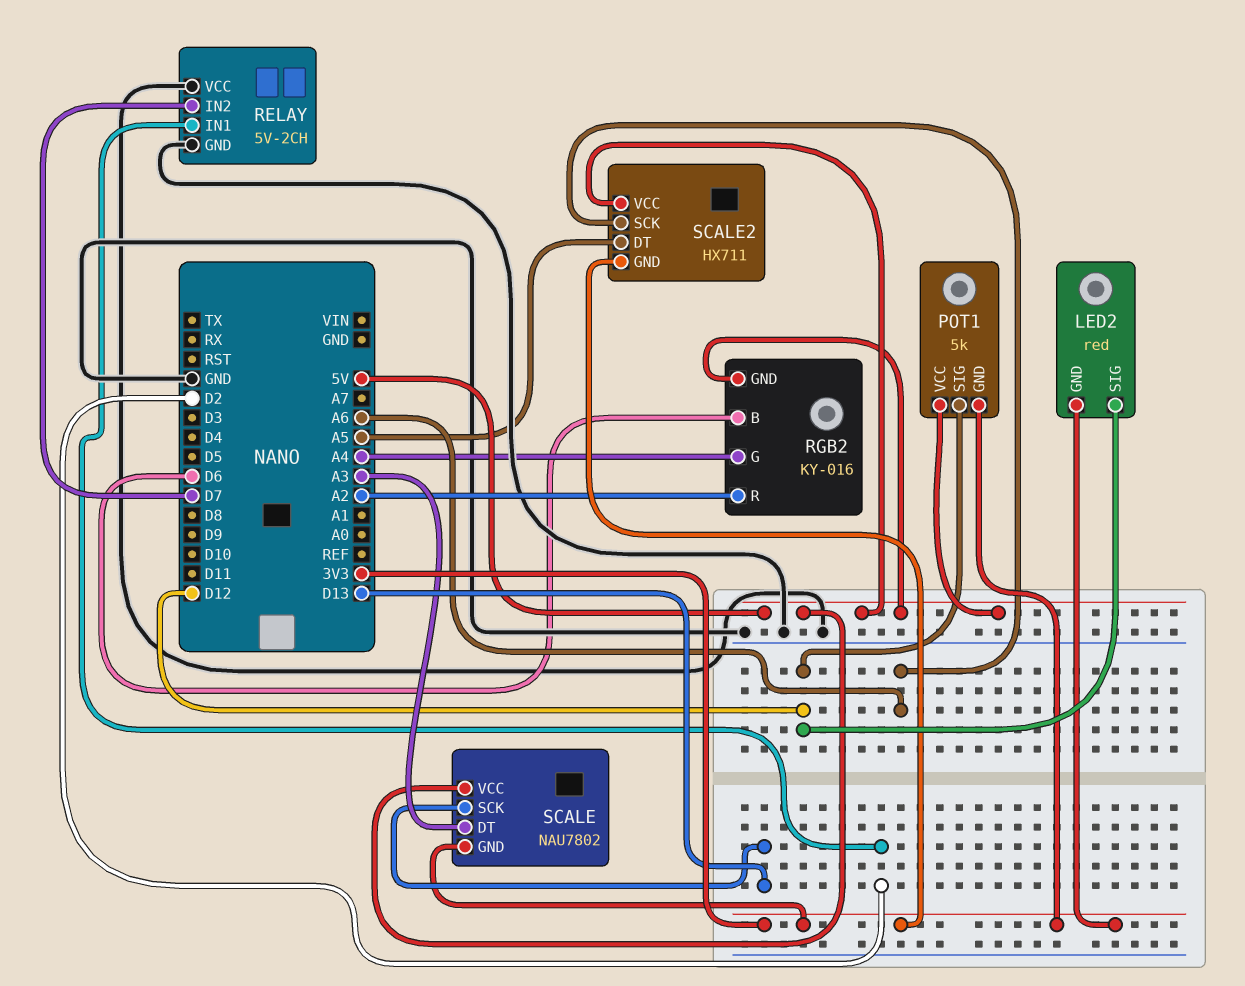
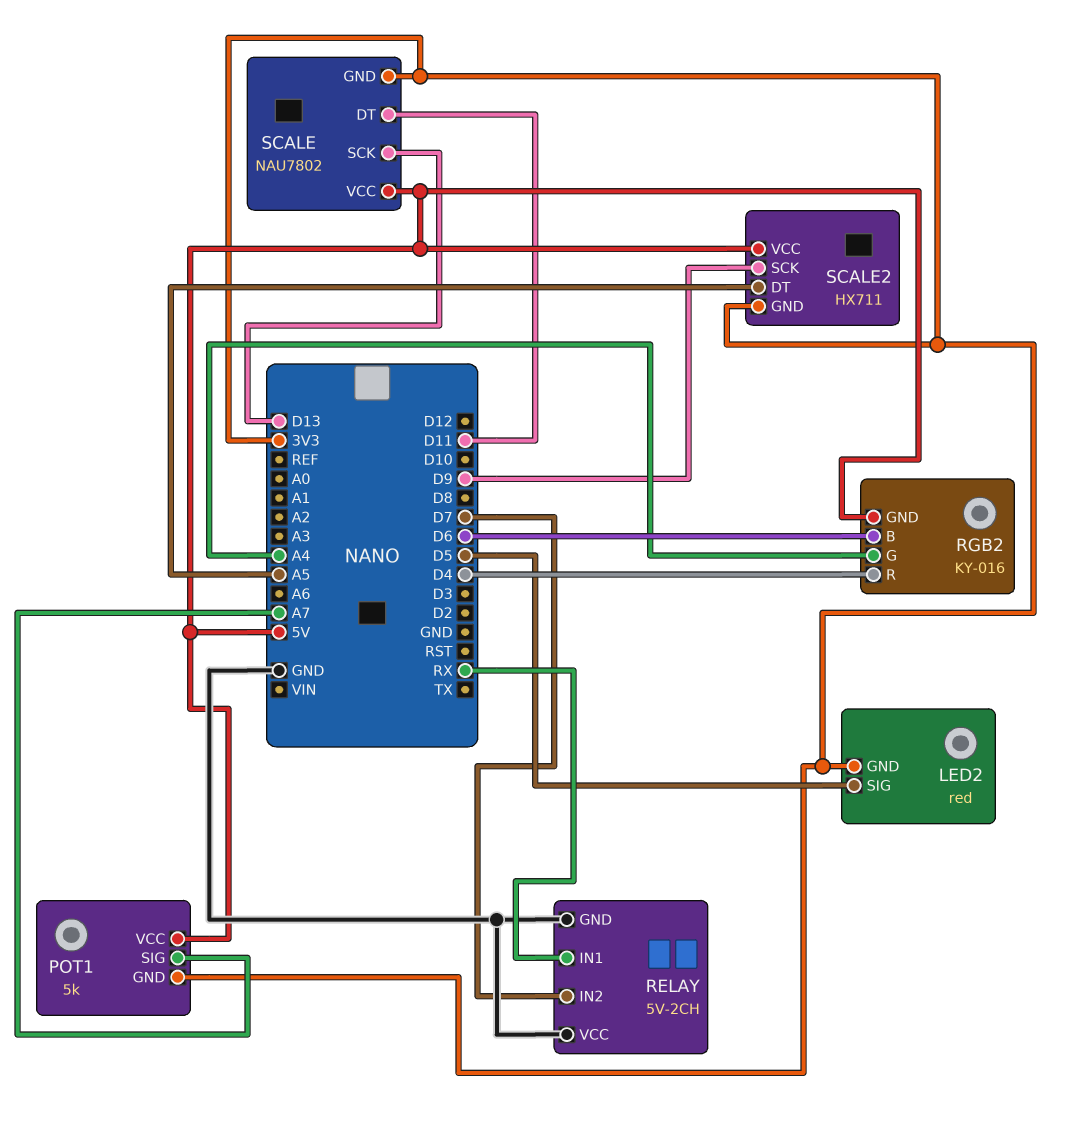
LED2 pin SIG: D12 -> D5
POT1 pin SIG: D12 -> A7
RELAY pin IN1: D2 -> RX
RGB2 pin R: A2 -> D4
SCALE pin DT: A3 -> D11
SCALE2 pin SCK: A6 -> D9

